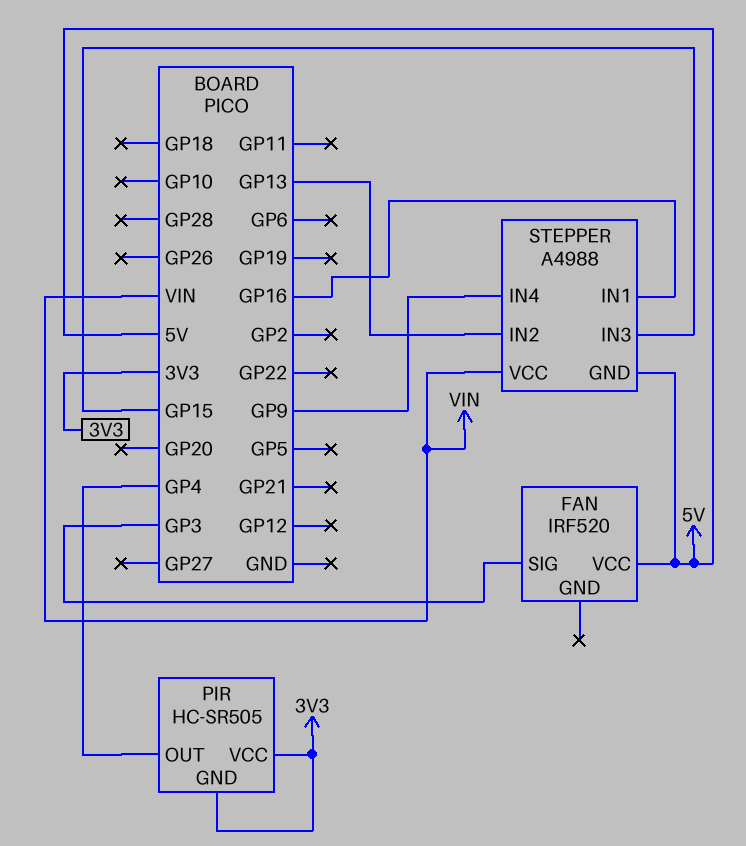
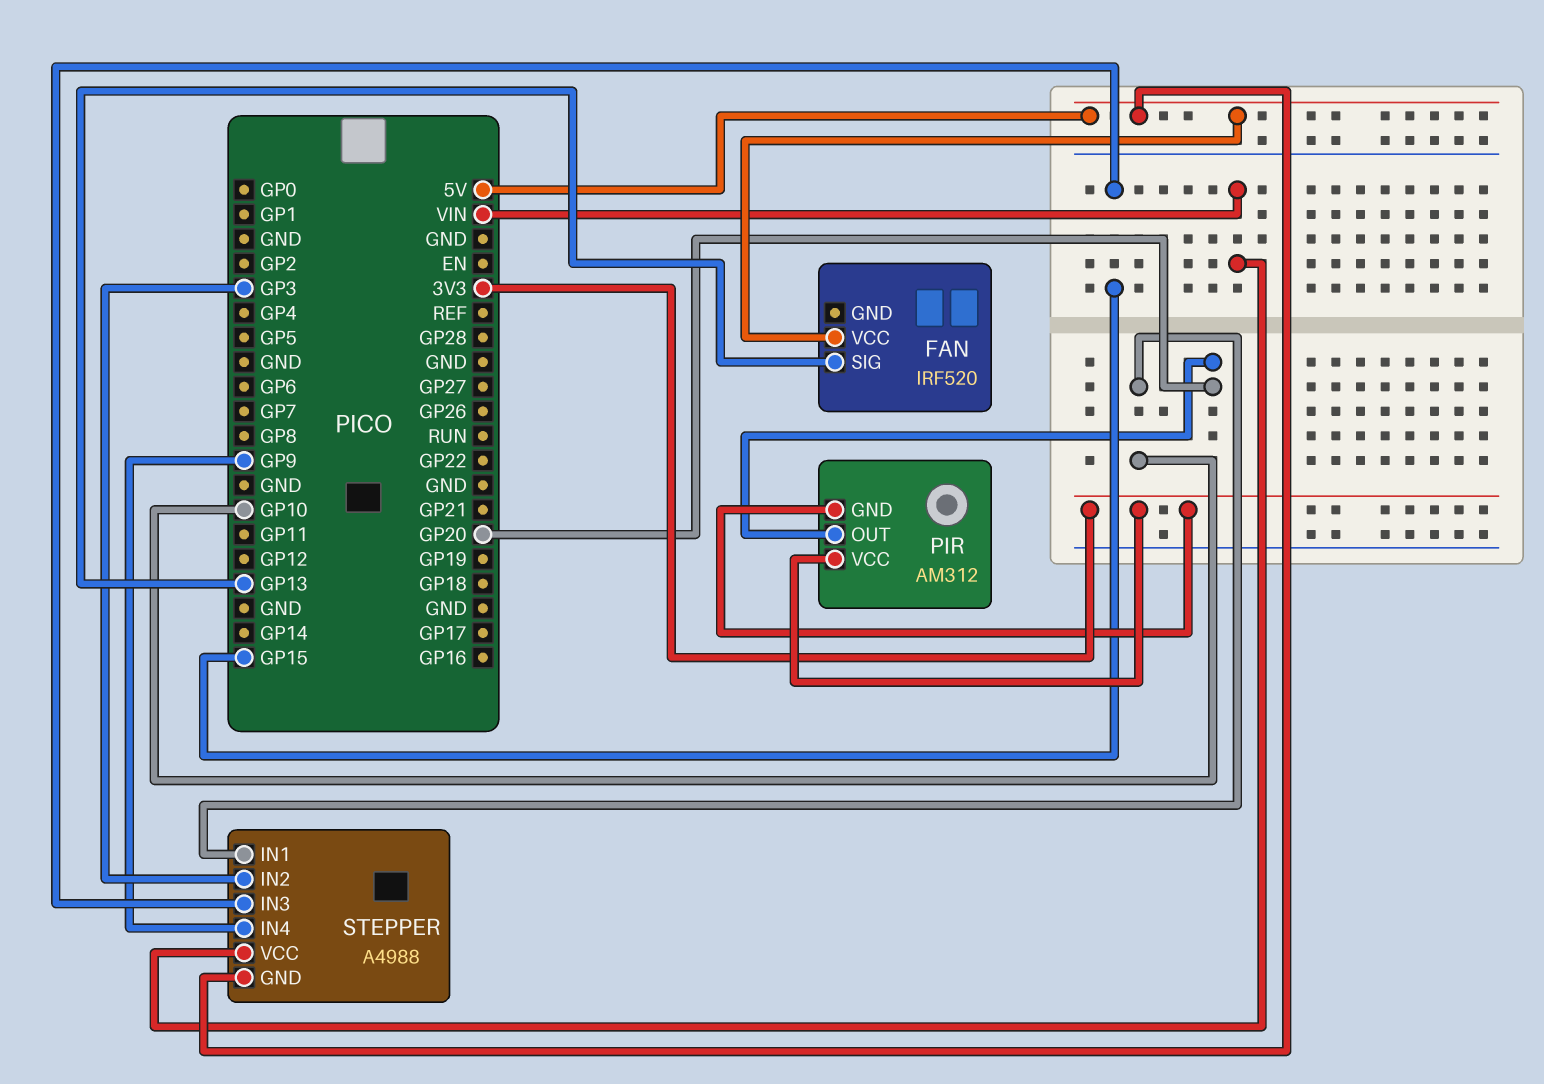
FAN pin SIG: GP3 -> GP13
PIR: HC-SR505 -> AM312
PIR pin OUT: GP4 -> GP20
STEPPER pin IN1: GP16 -> GP10
STEPPER pin IN2: GP13 -> GP3

